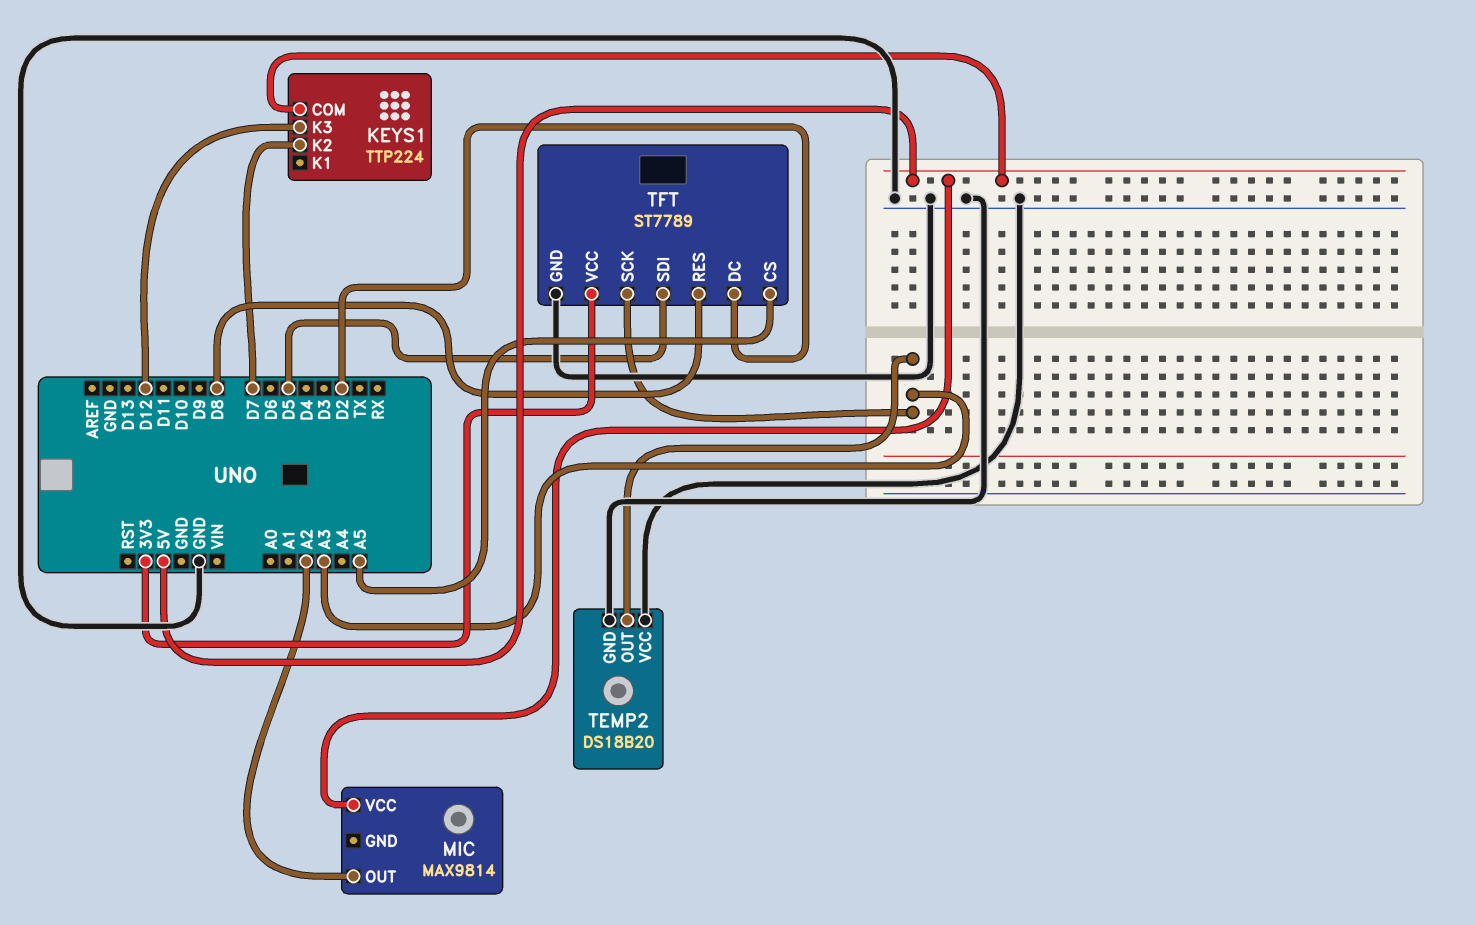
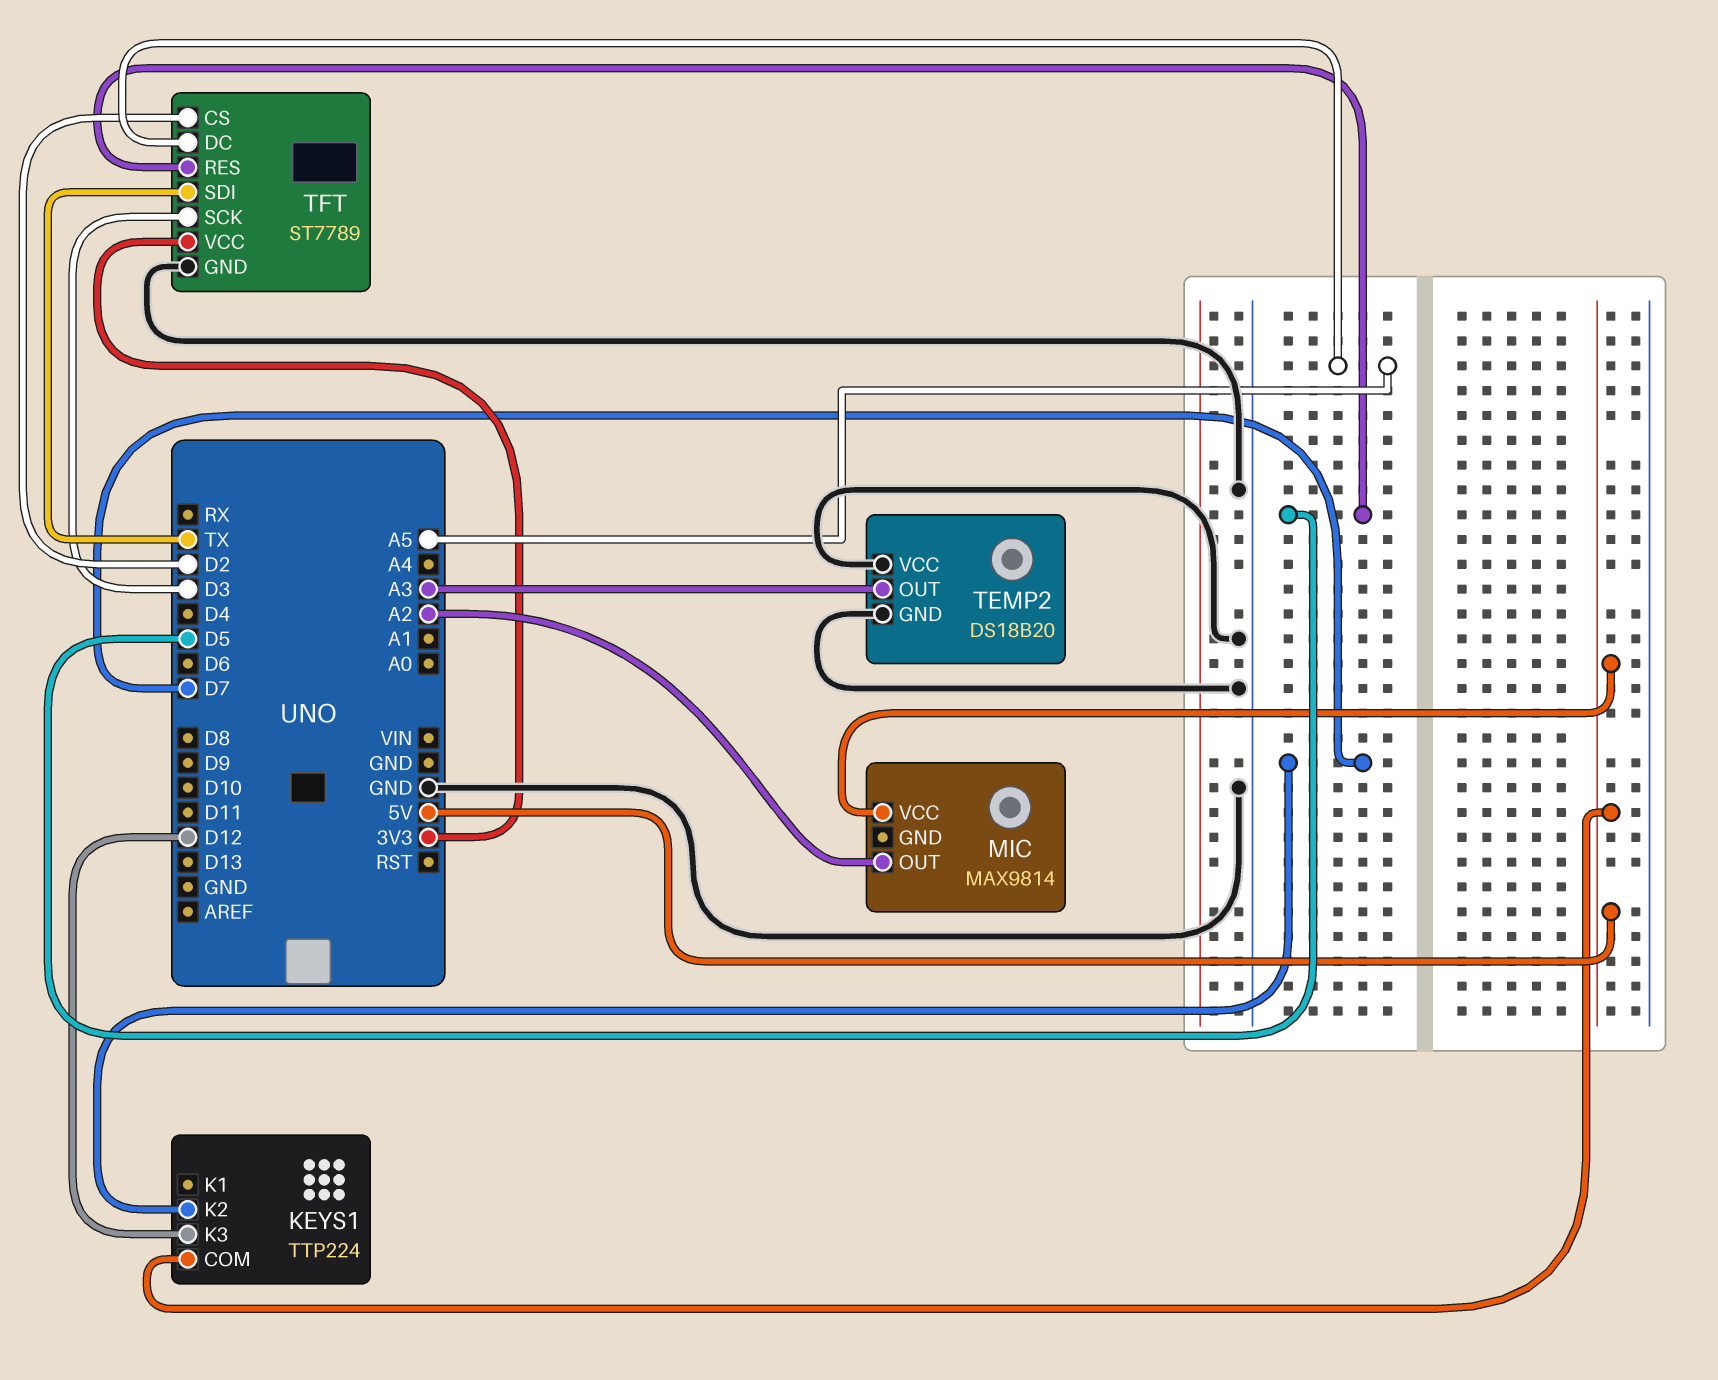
TFT pin CS: A5 -> D2
TFT pin DC: D2 -> A5
TFT pin RES: D8 -> D5
TFT pin SCK: A3 -> D3
TFT pin SDI: D5 -> TX

